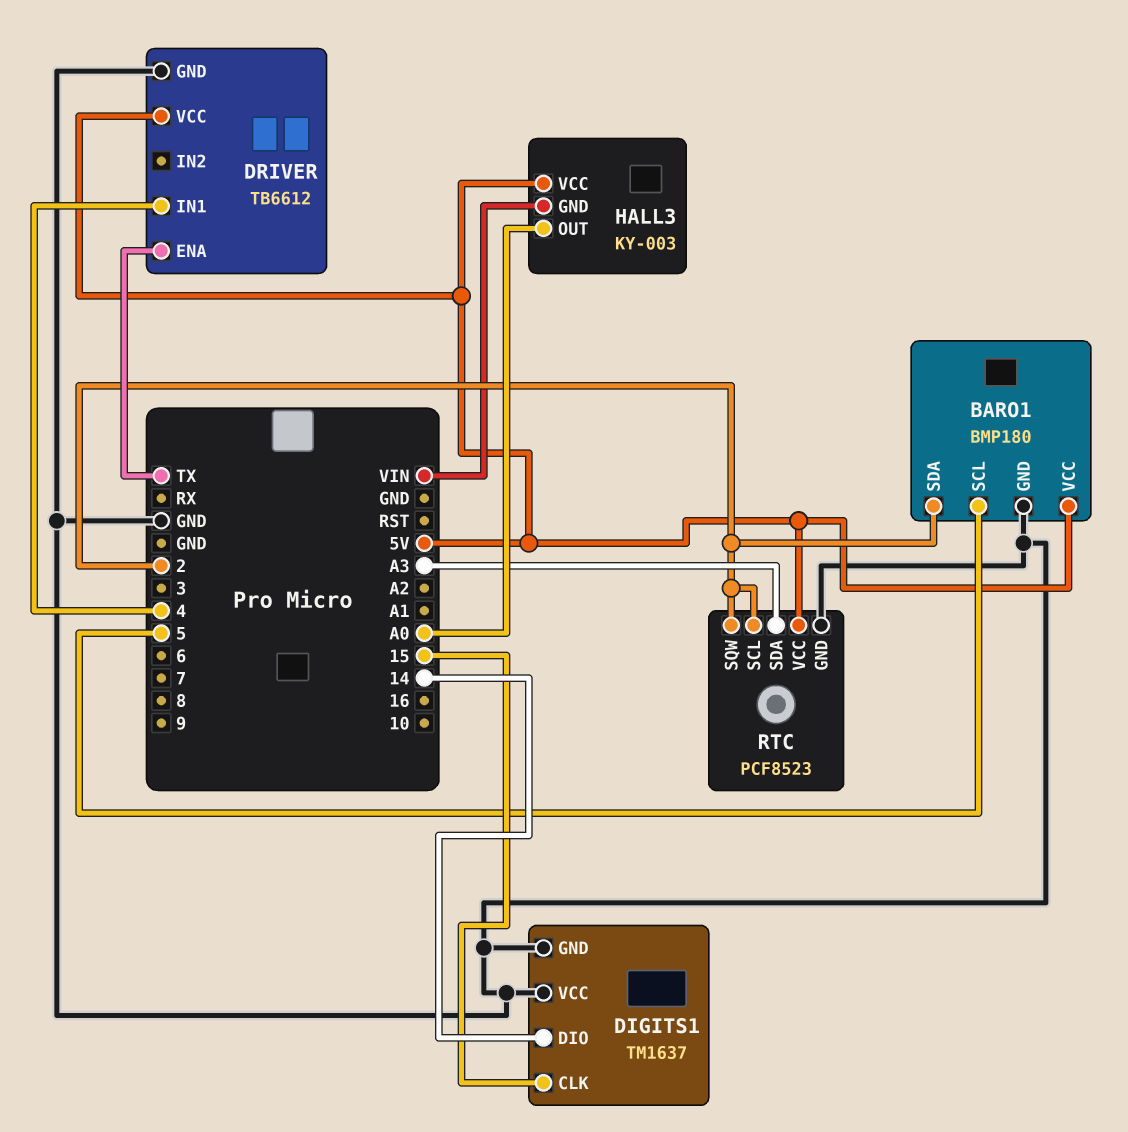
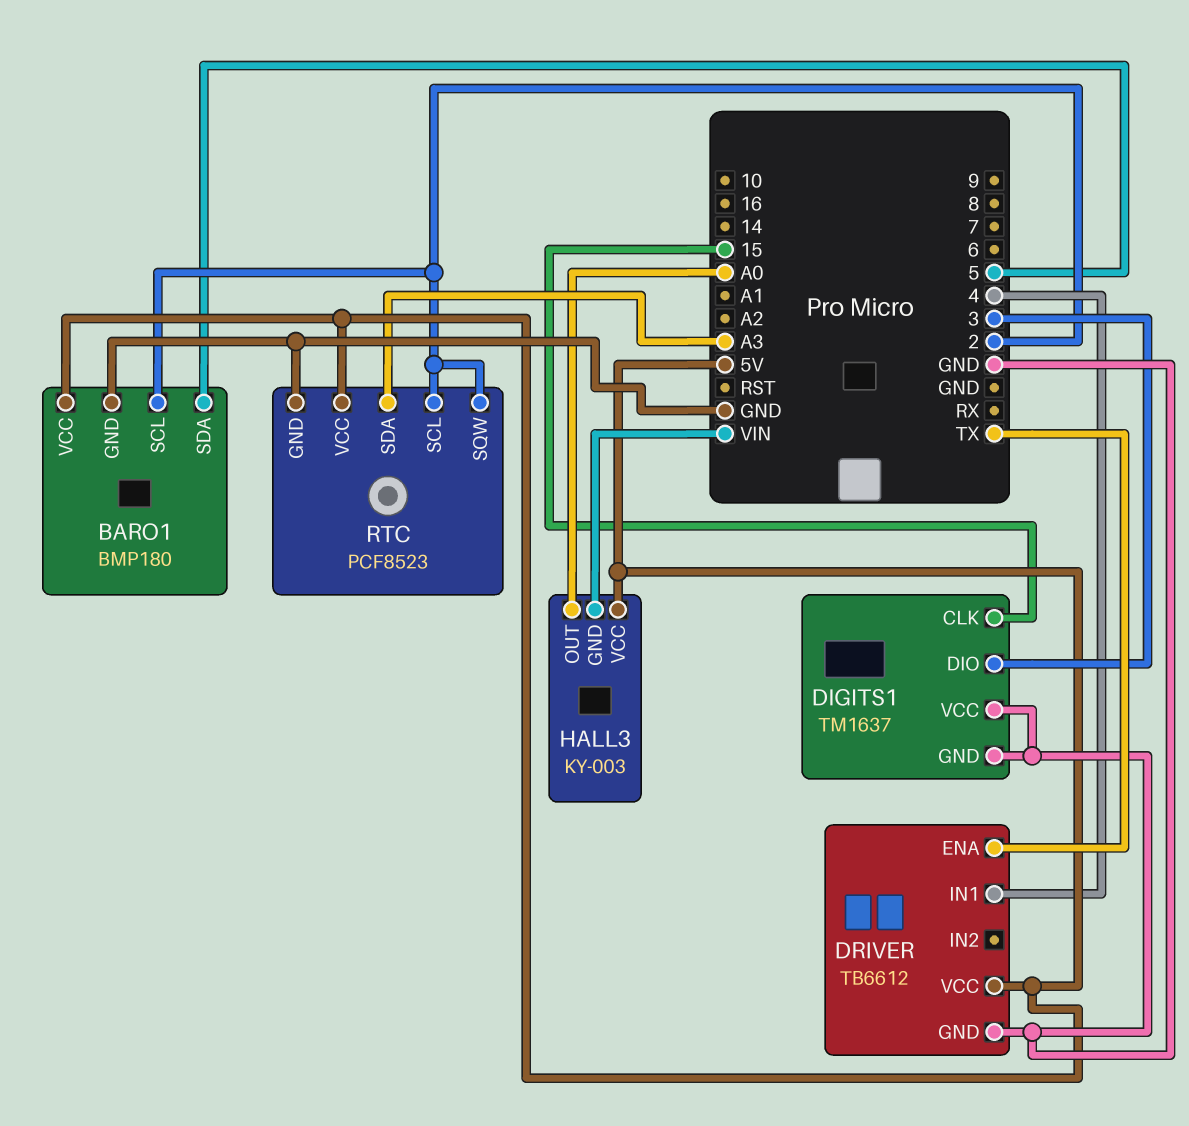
BARO1 pin SCL: 5 -> 2
BARO1 pin SDA: 2 -> 5
DIGITS1 pin DIO: 14 -> 3

